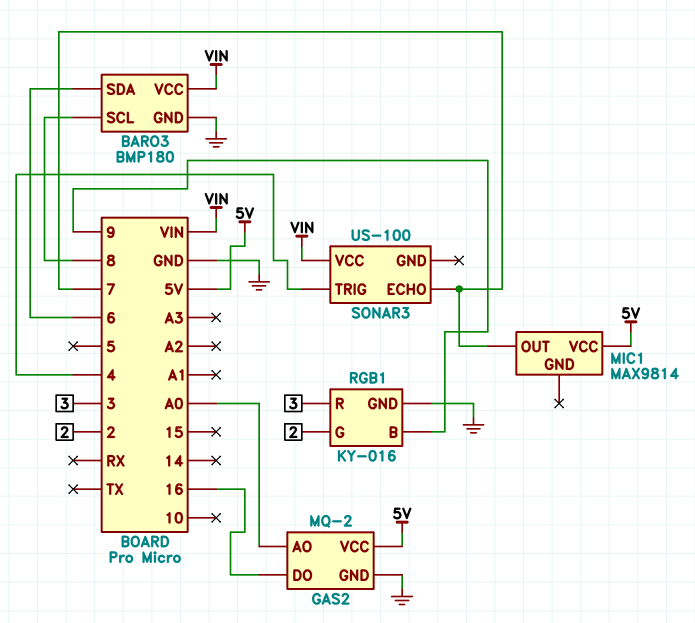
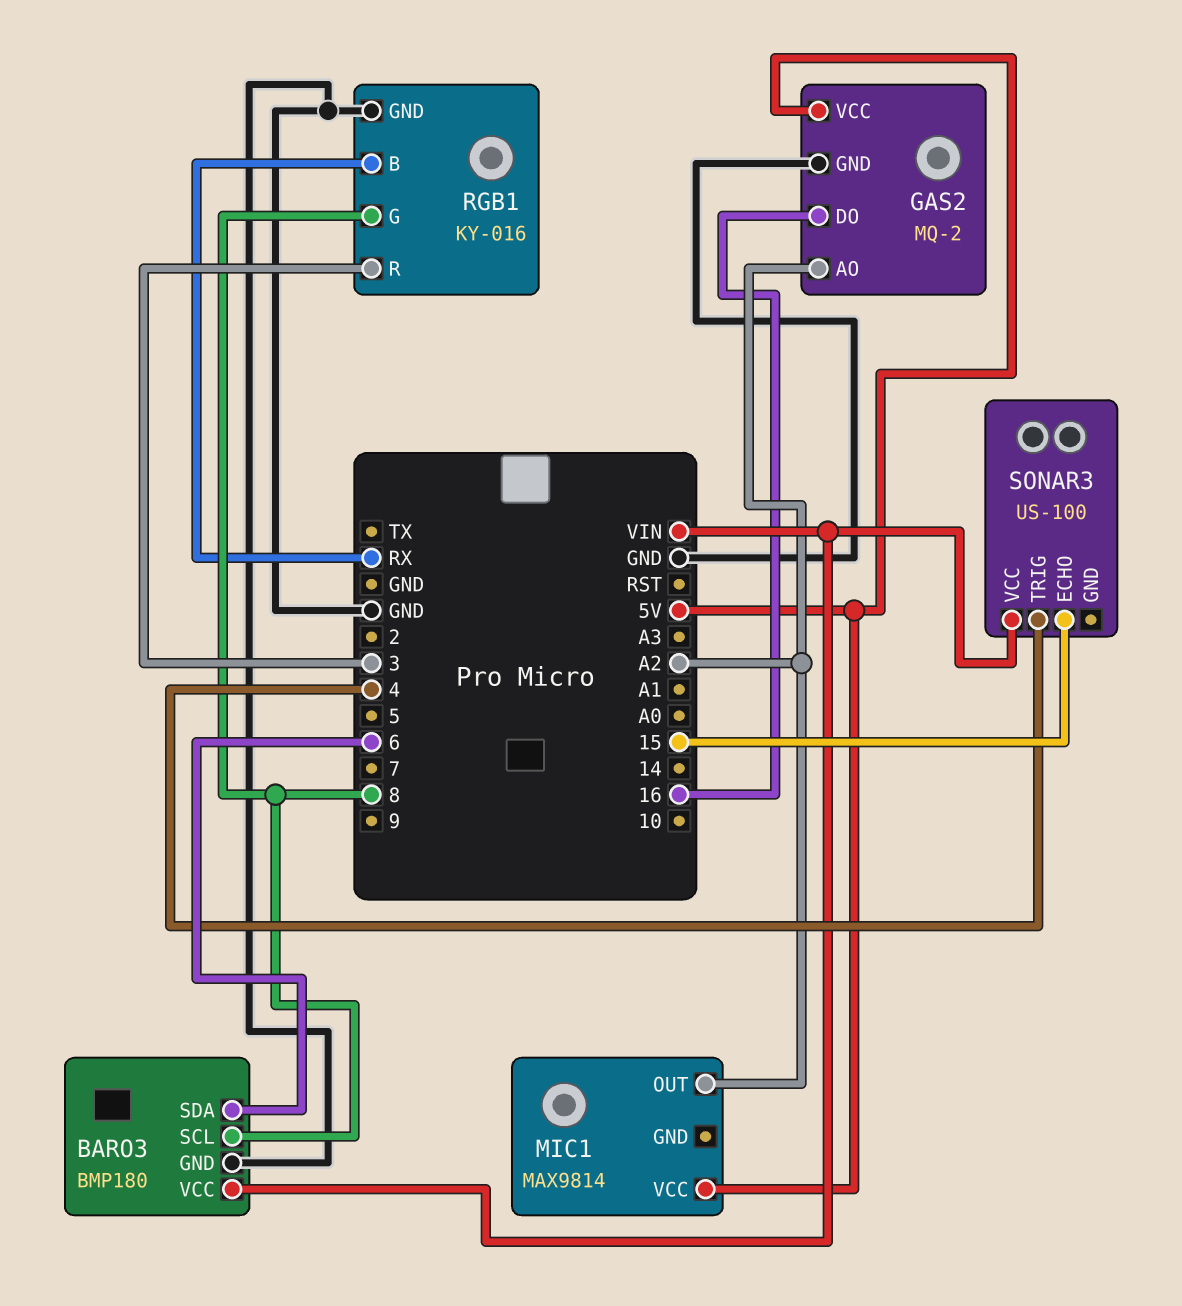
GAS2 pin AO: A0 -> A2
MIC1 pin OUT: 7 -> A2
RGB1 pin B: 9 -> RX
RGB1 pin G: 2 -> 8
SONAR3 pin ECHO: 7 -> 15

